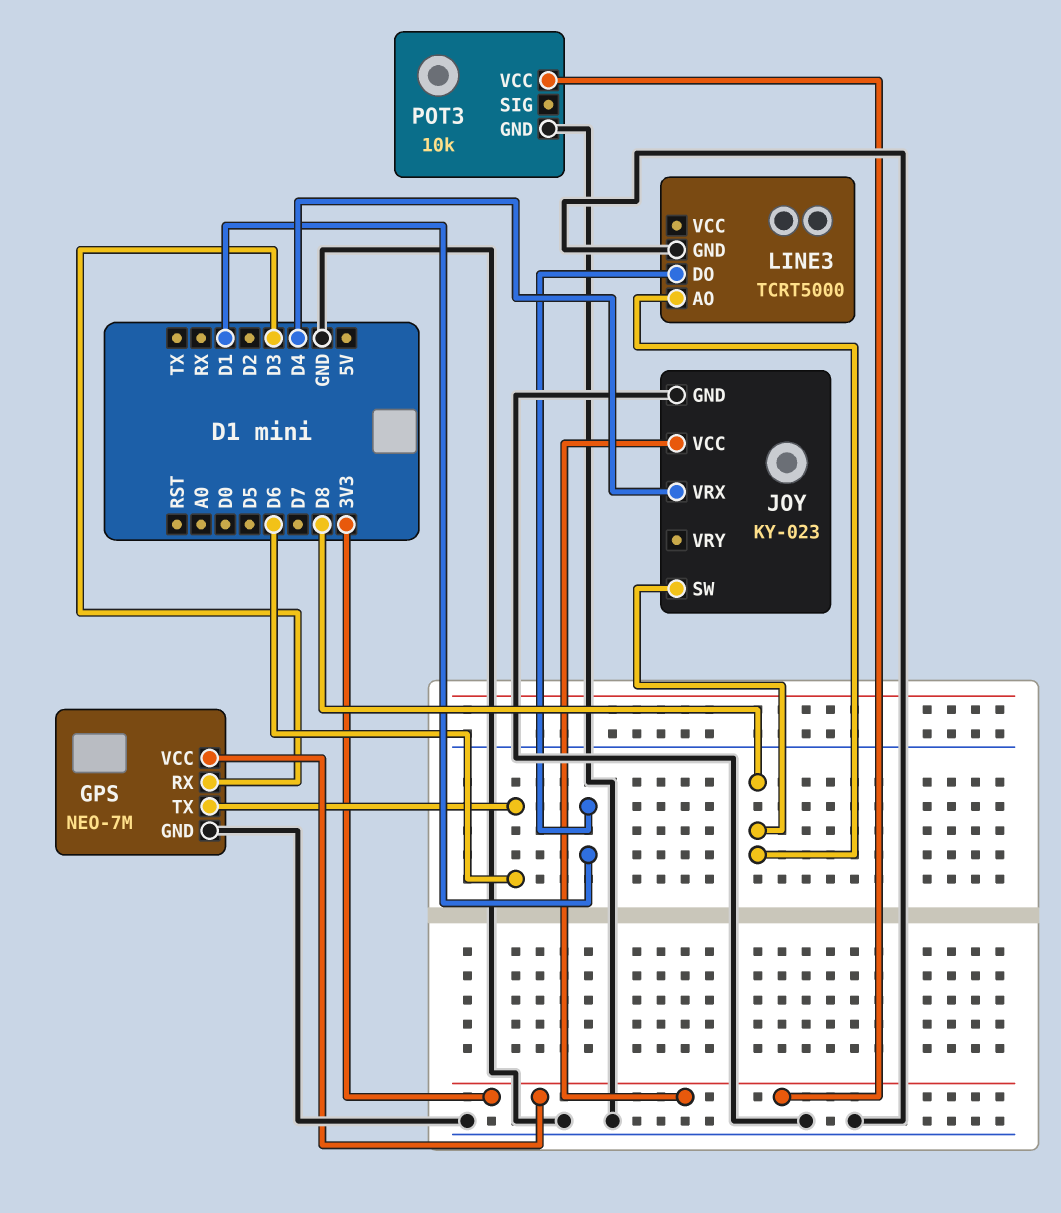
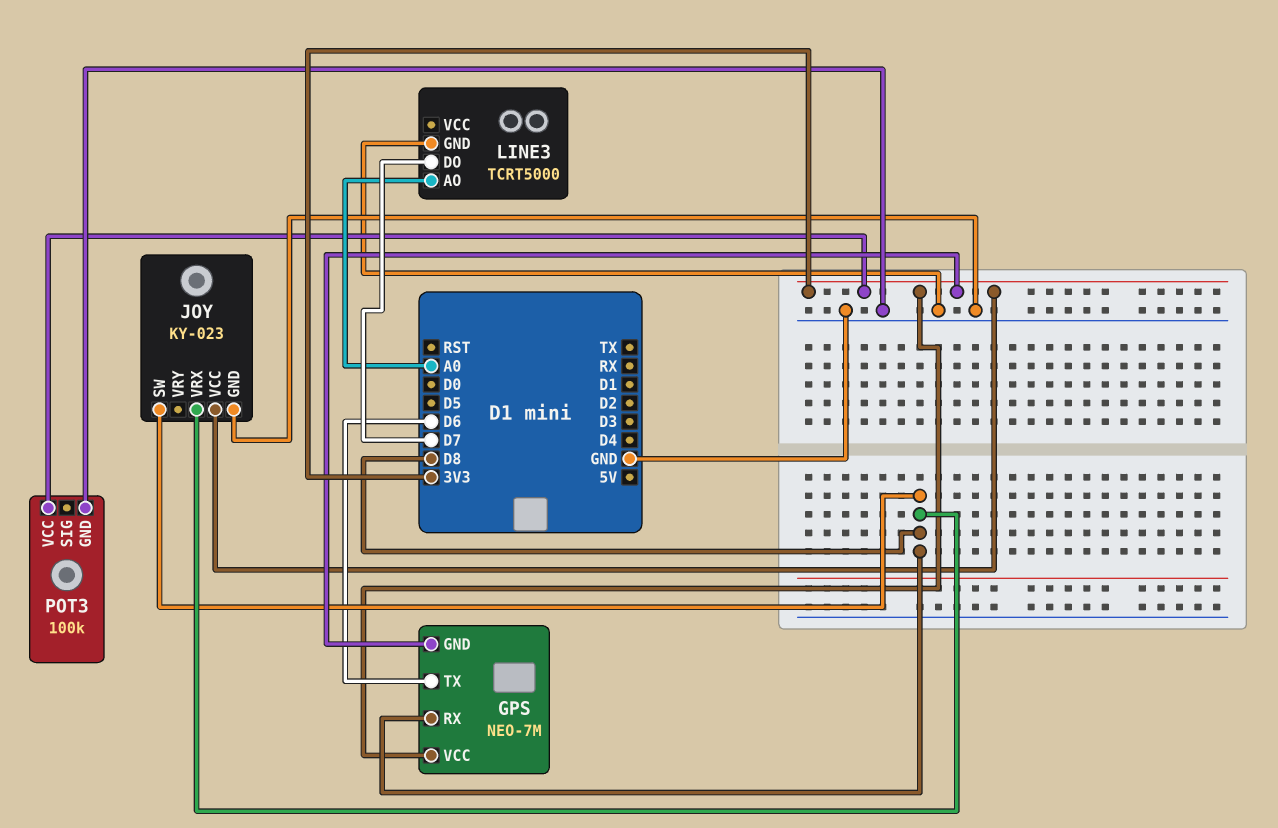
GPS pin GND: GND -> 3V3
GPS pin RX: D3 -> D8
JOY pin VRX: D4 -> D8
LINE3 pin AO: D8 -> A0
LINE3 pin DO: D1 -> D7
POT3: 10k -> 100k

